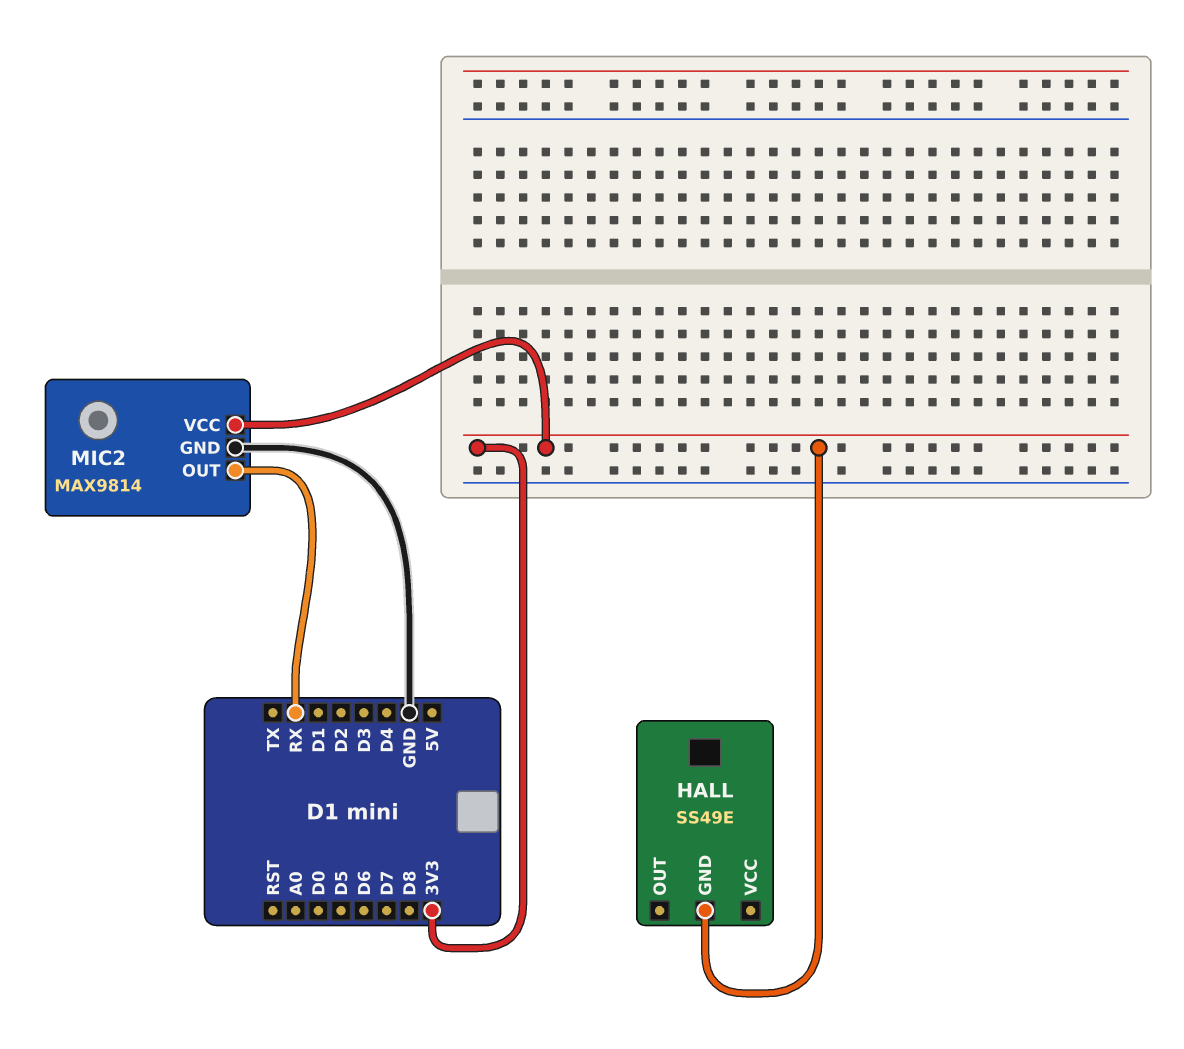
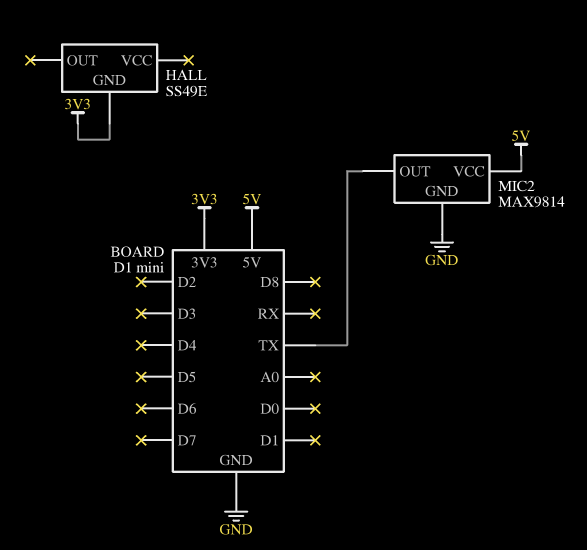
MIC2 pin OUT: RX -> TX
MIC2 pin VCC: 3V3 -> 5V

